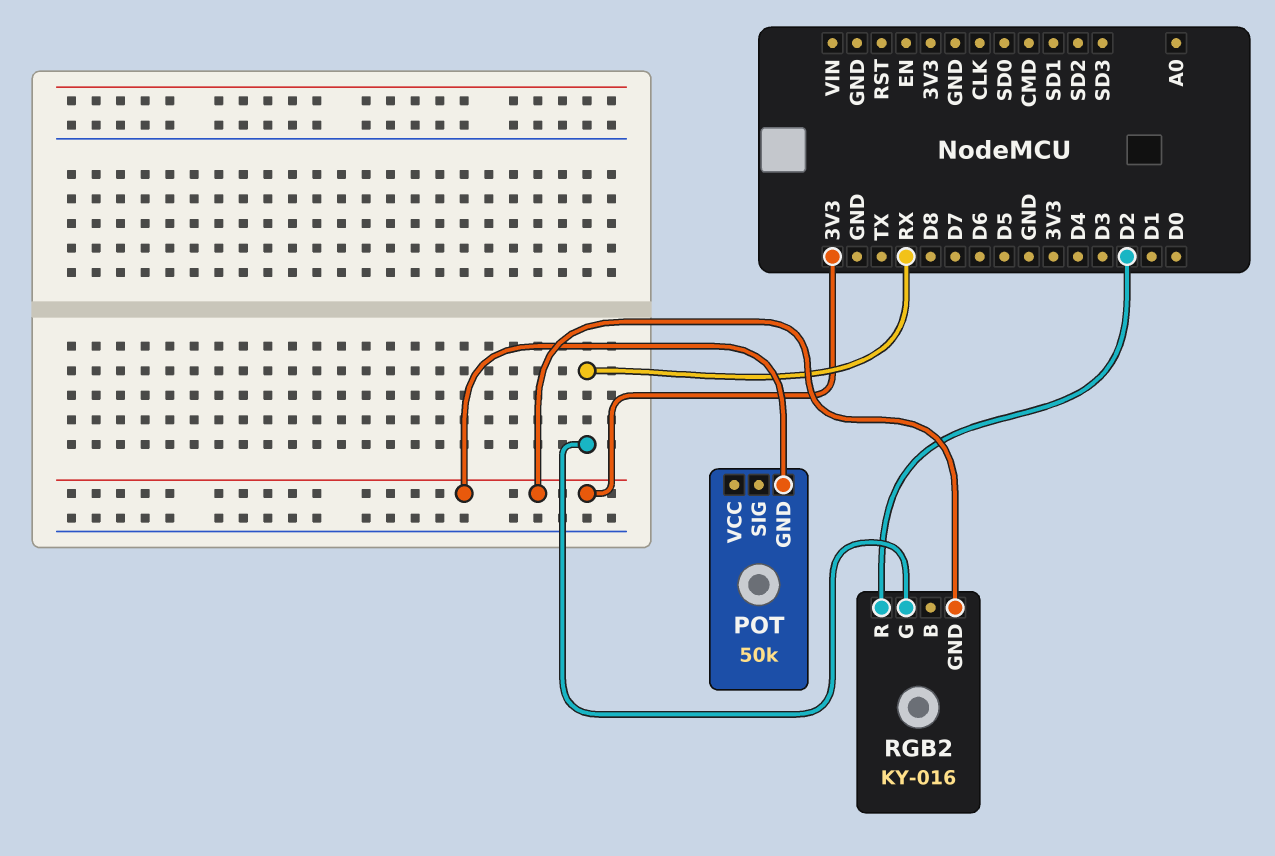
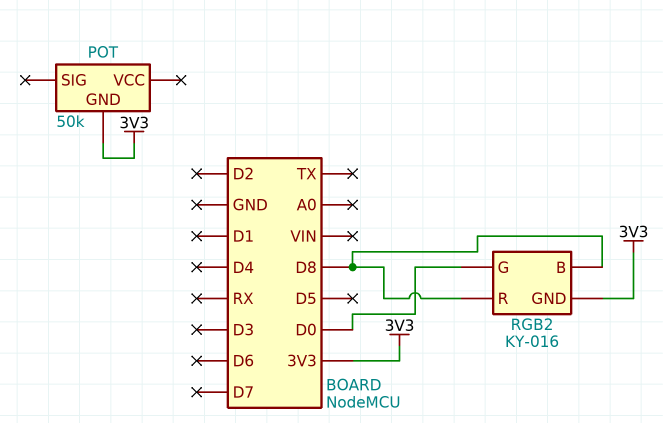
RGB2 pin B: none -> D8
RGB2 pin G: RX -> D0
RGB2 pin R: D2 -> D8

